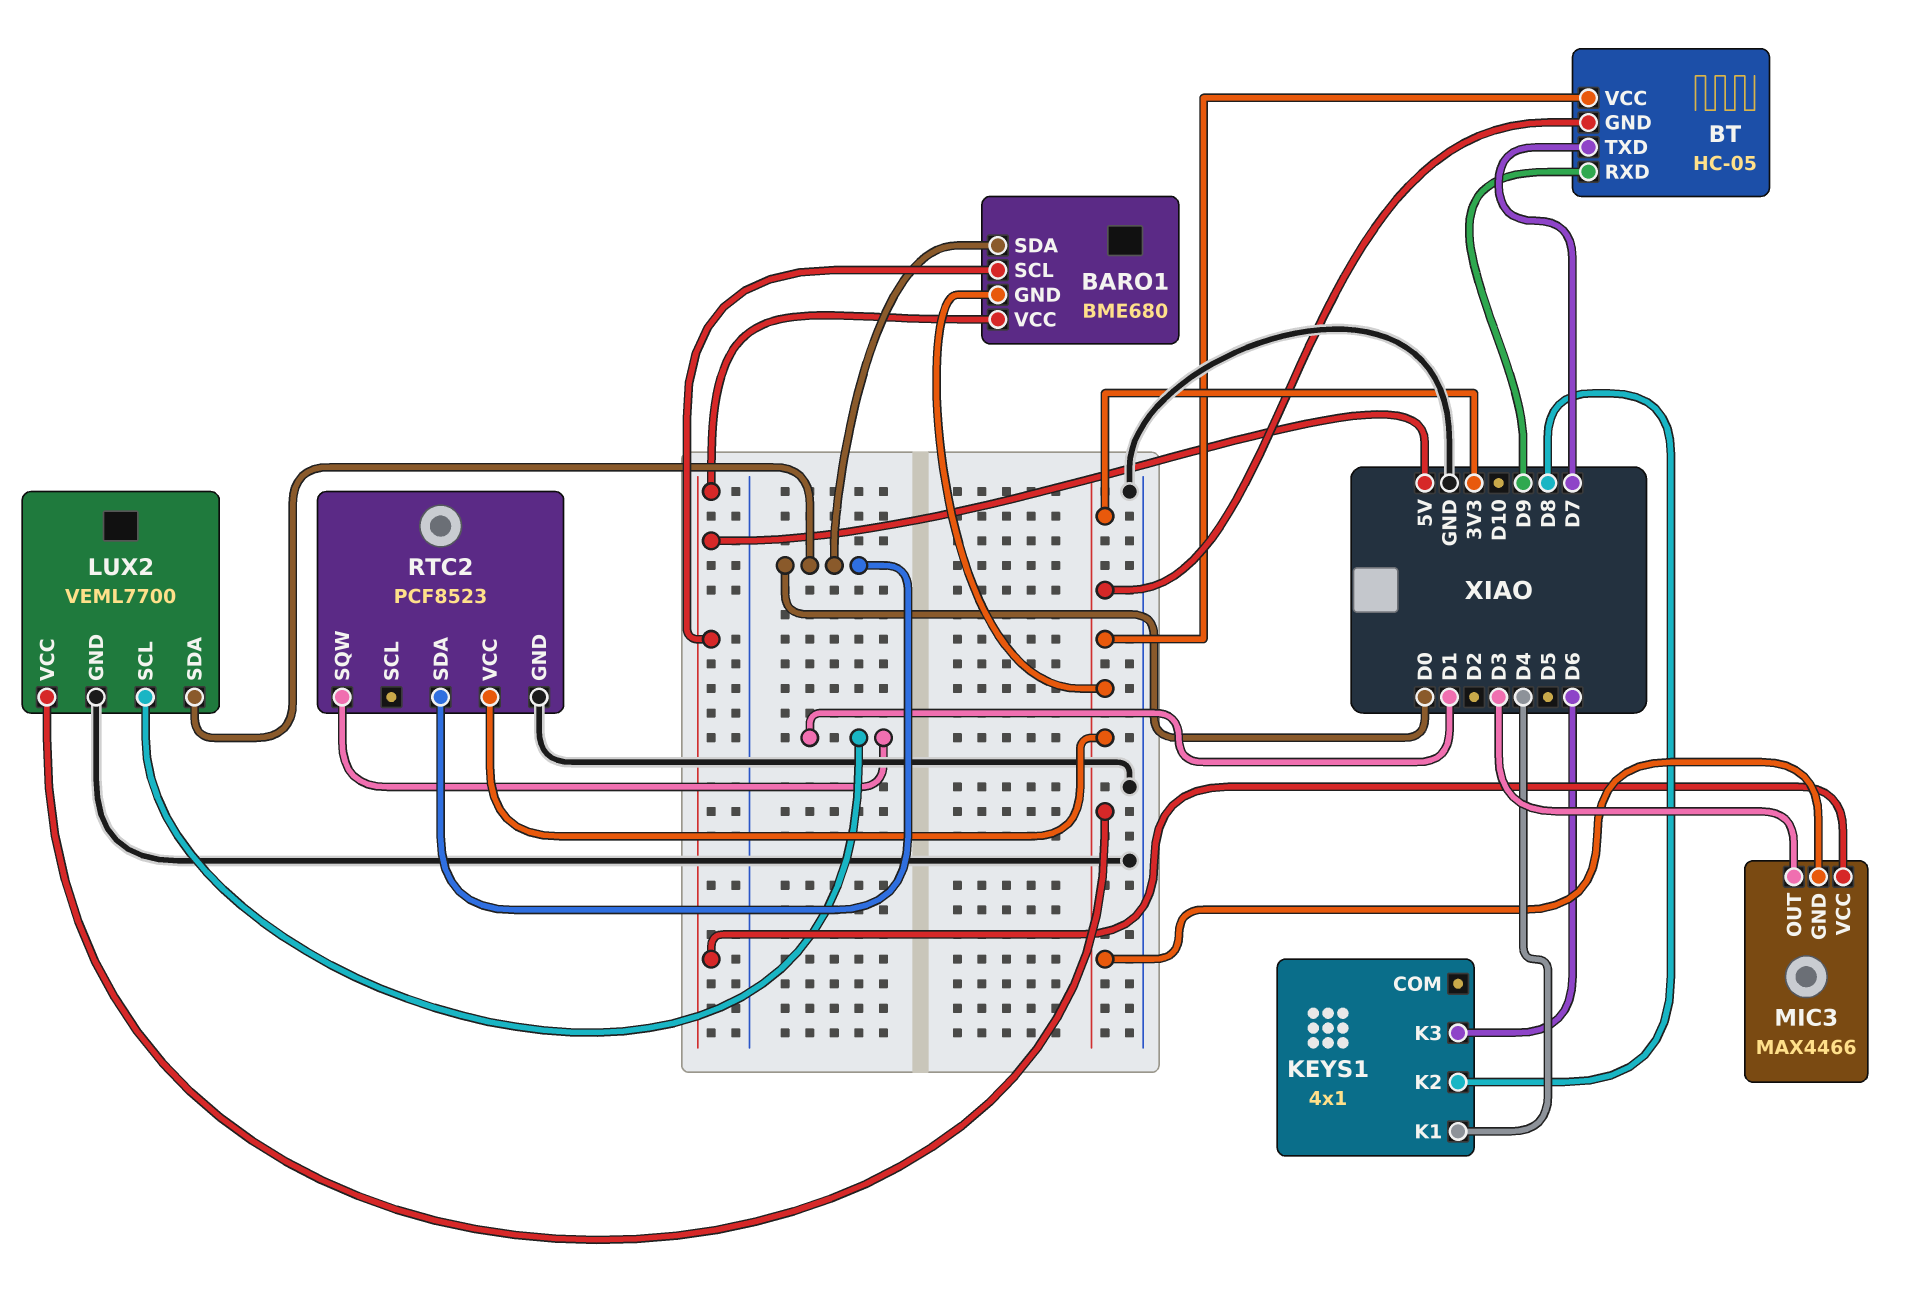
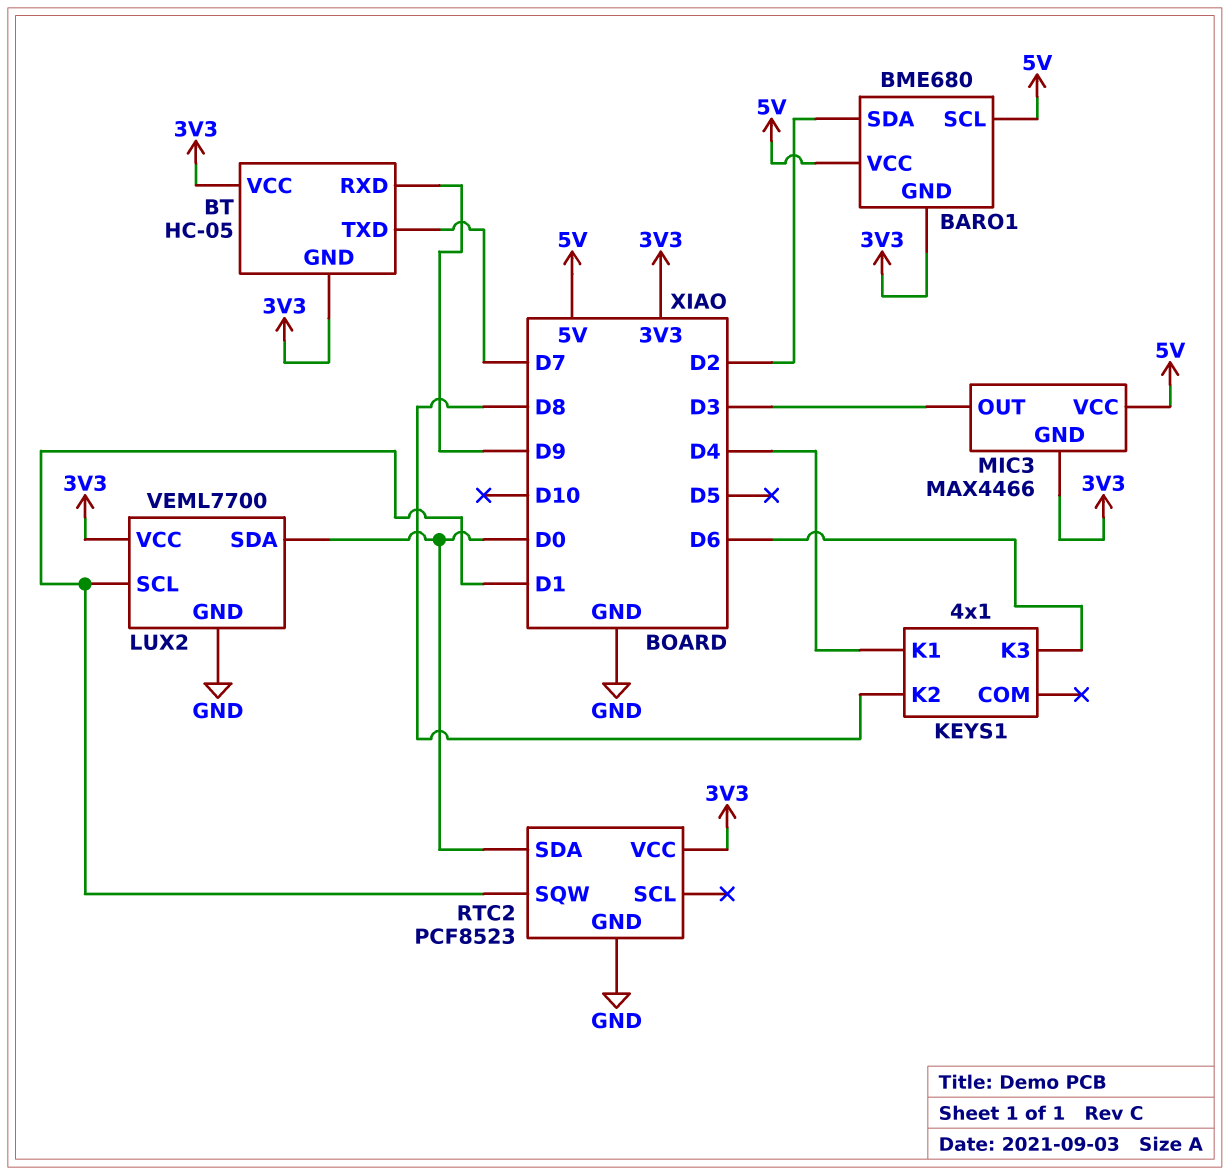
BARO1 pin SDA: D0 -> D2

